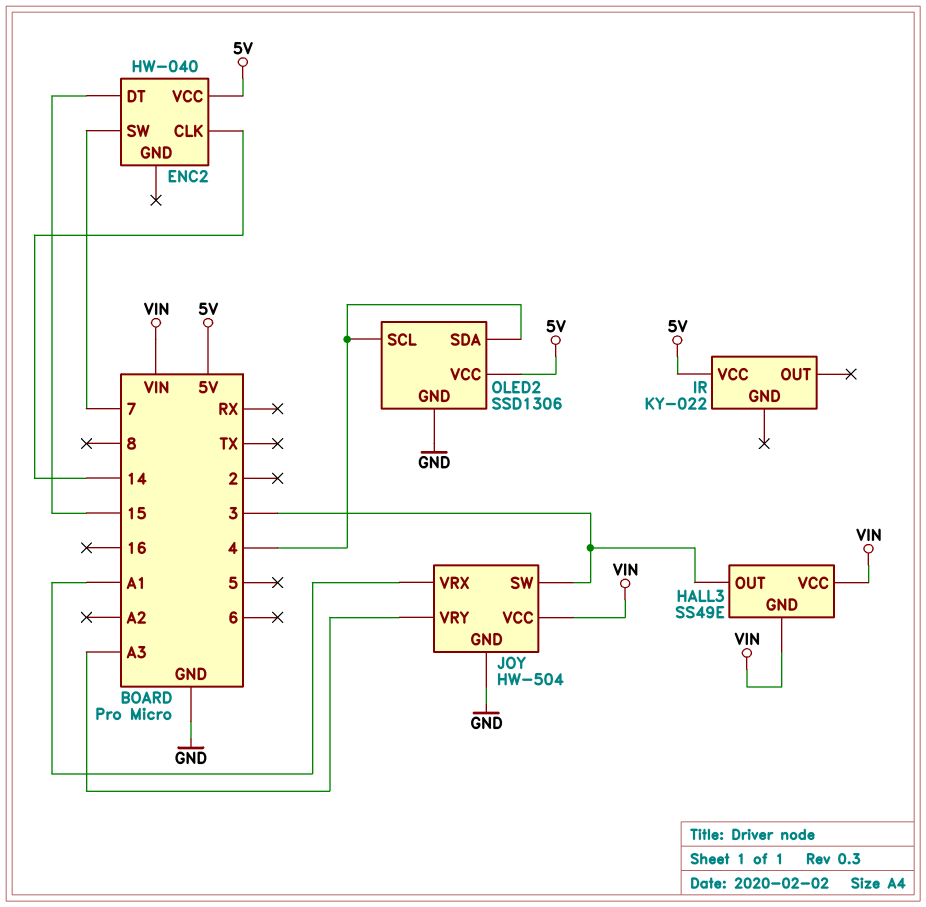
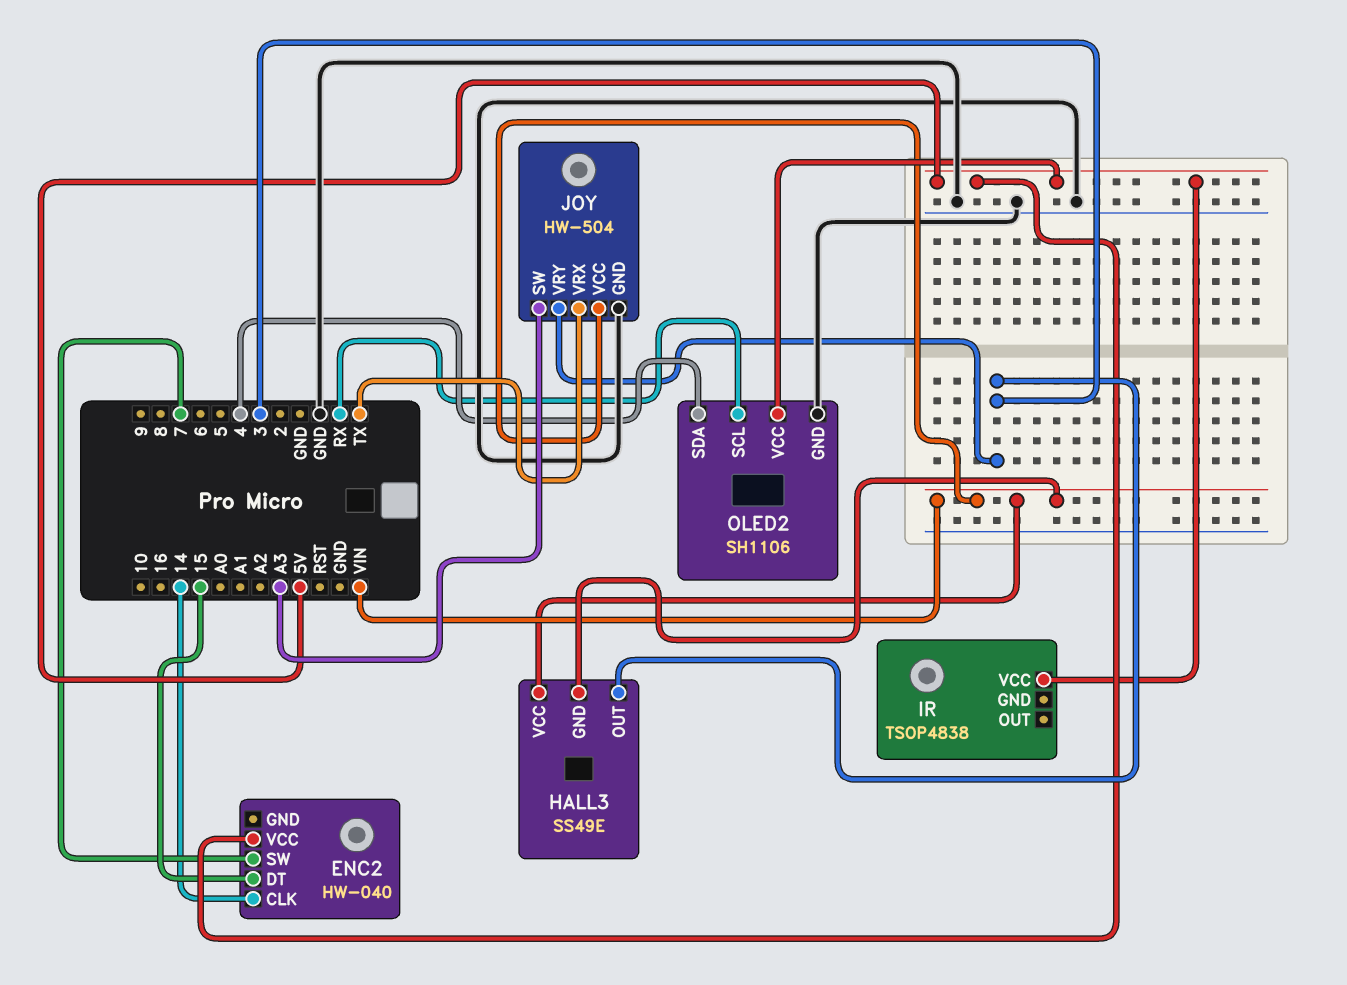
IR: KY-022 -> TSOP4838
JOY pin SW: 3 -> A3
JOY pin VRX: A1 -> TX
JOY pin VRY: A3 -> 3
OLED2: SSD1306 -> SH1106
OLED2 pin SCL: 4 -> RX

